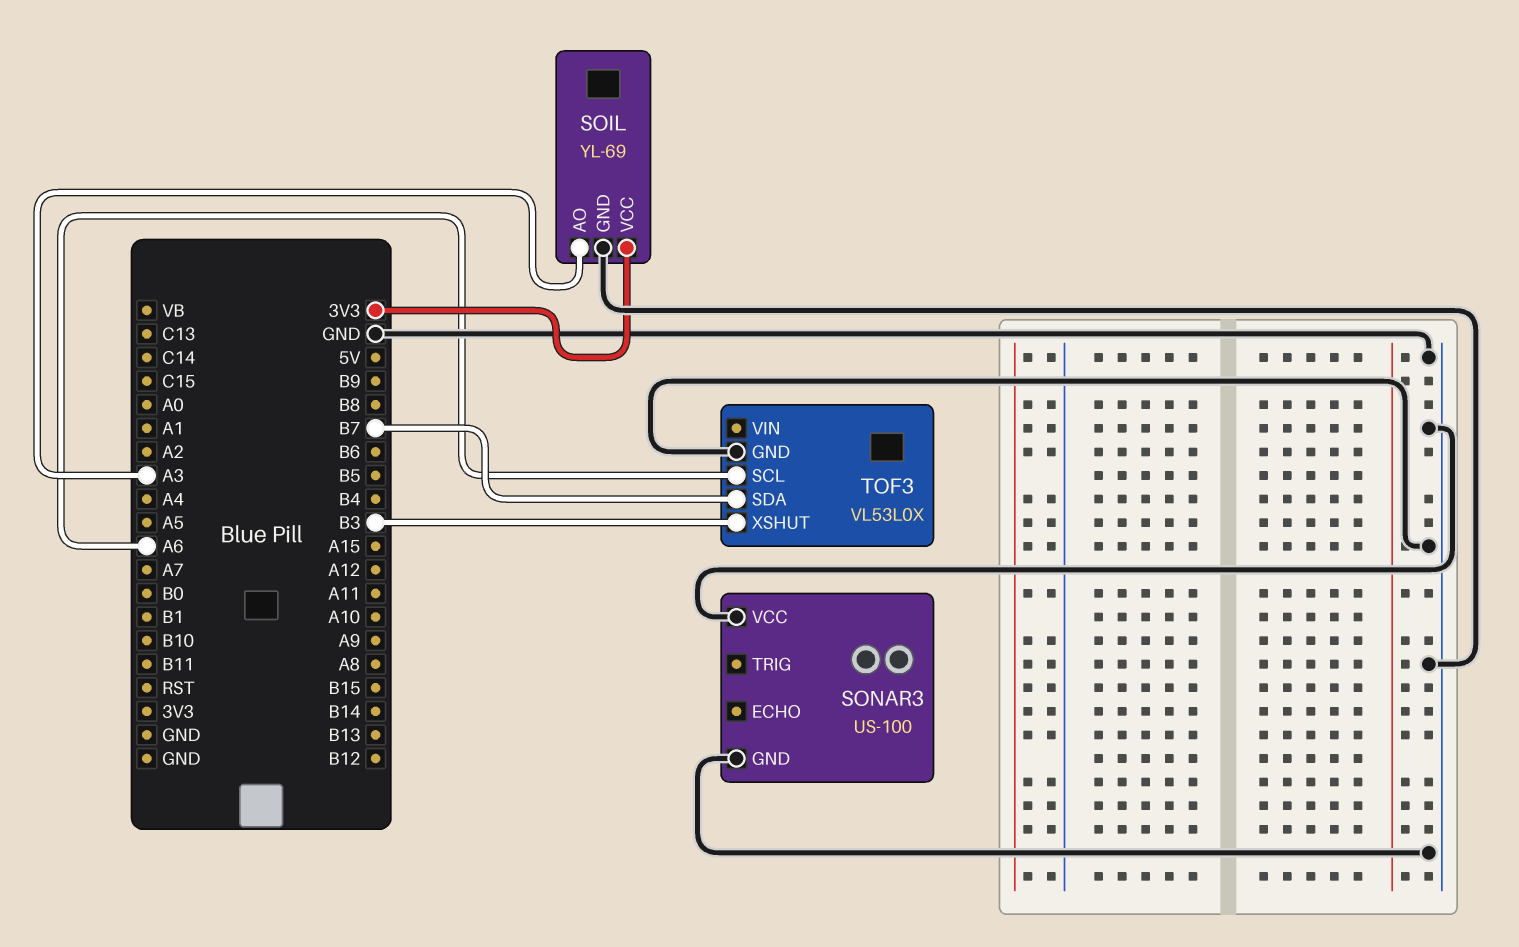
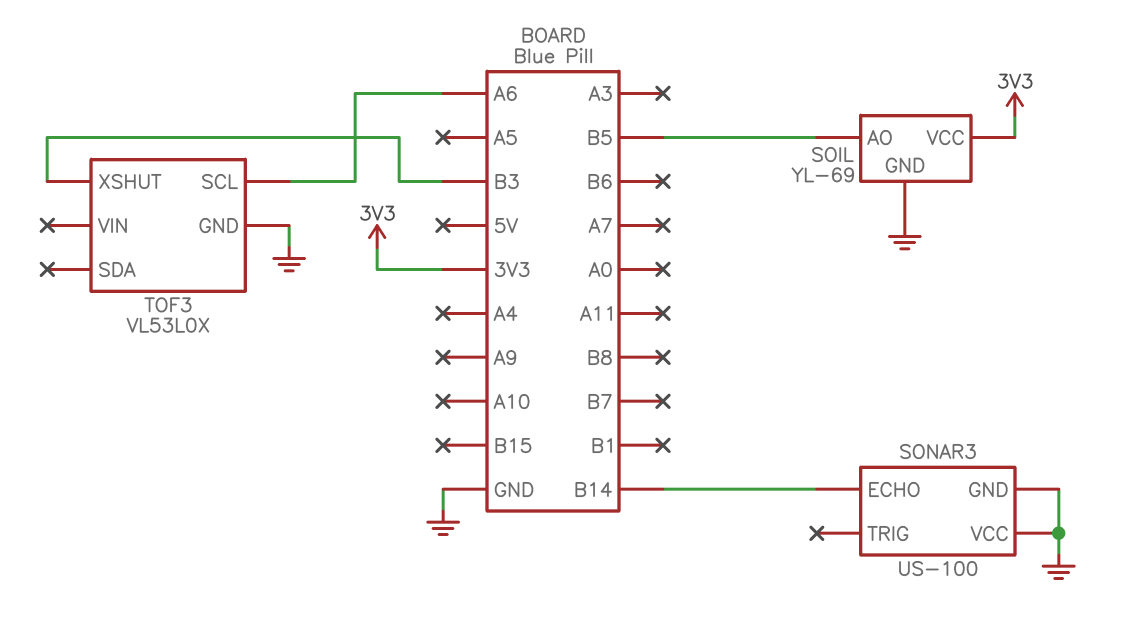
SOIL pin AO: A3 -> B5
SONAR3 pin ECHO: none -> B14
TOF3 pin SDA: B7 -> none

